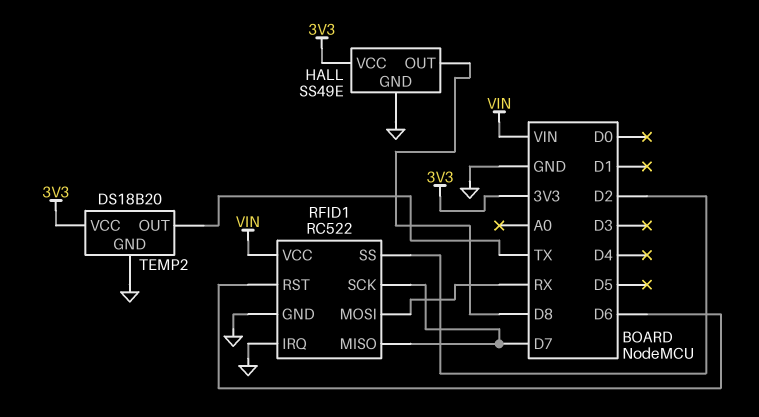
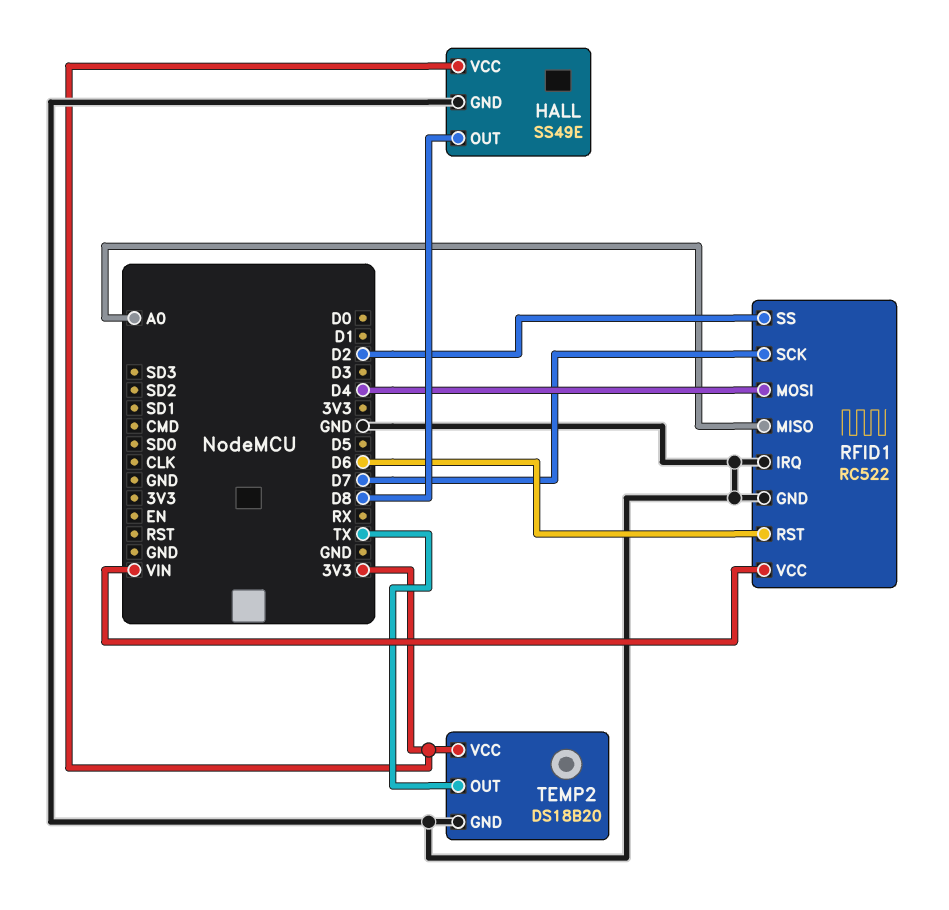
RFID1 pin MISO: D7 -> A0
RFID1 pin MOSI: RX -> D4

